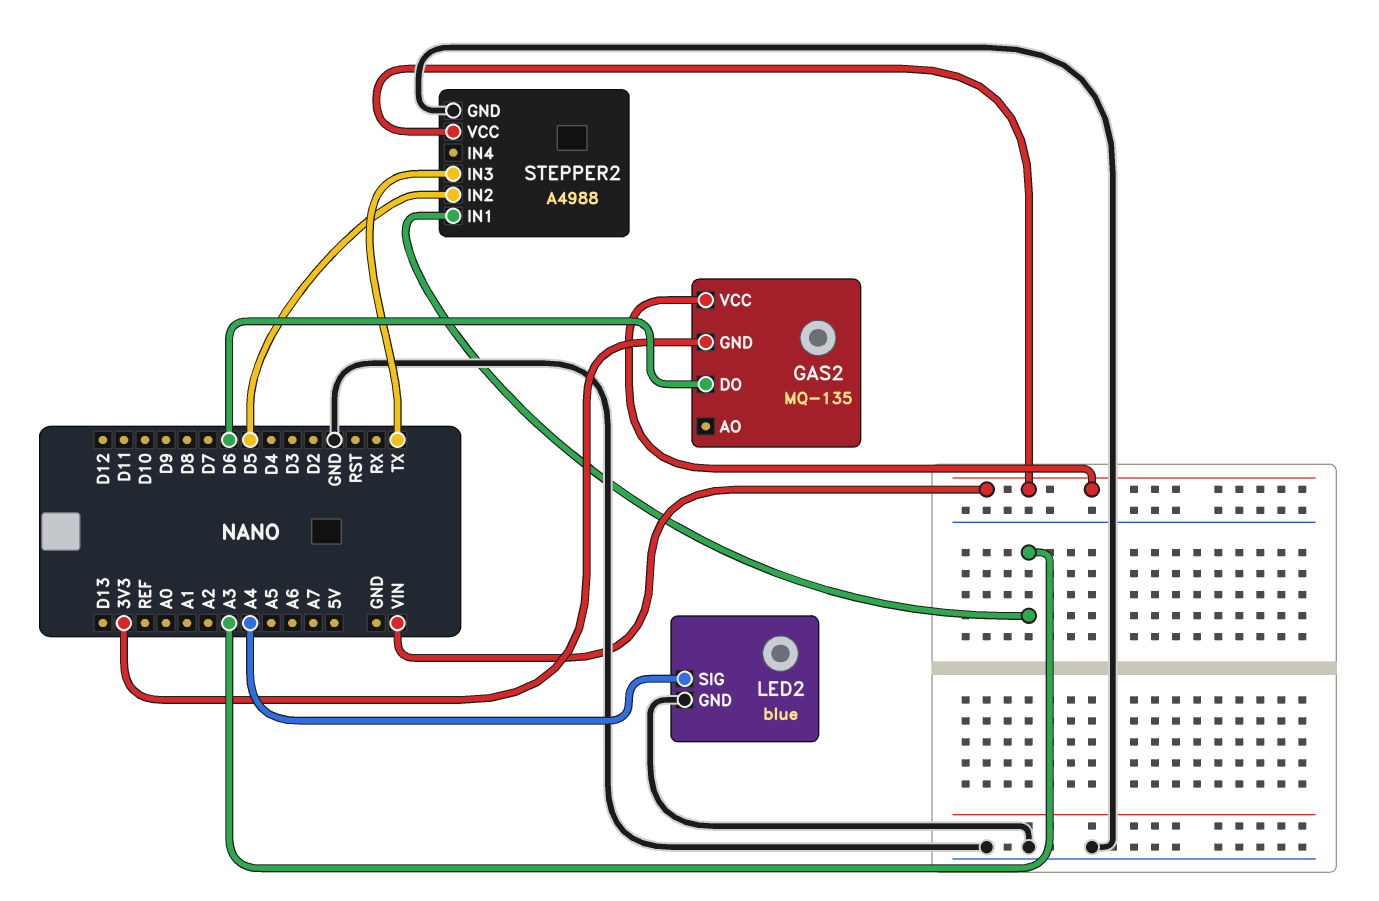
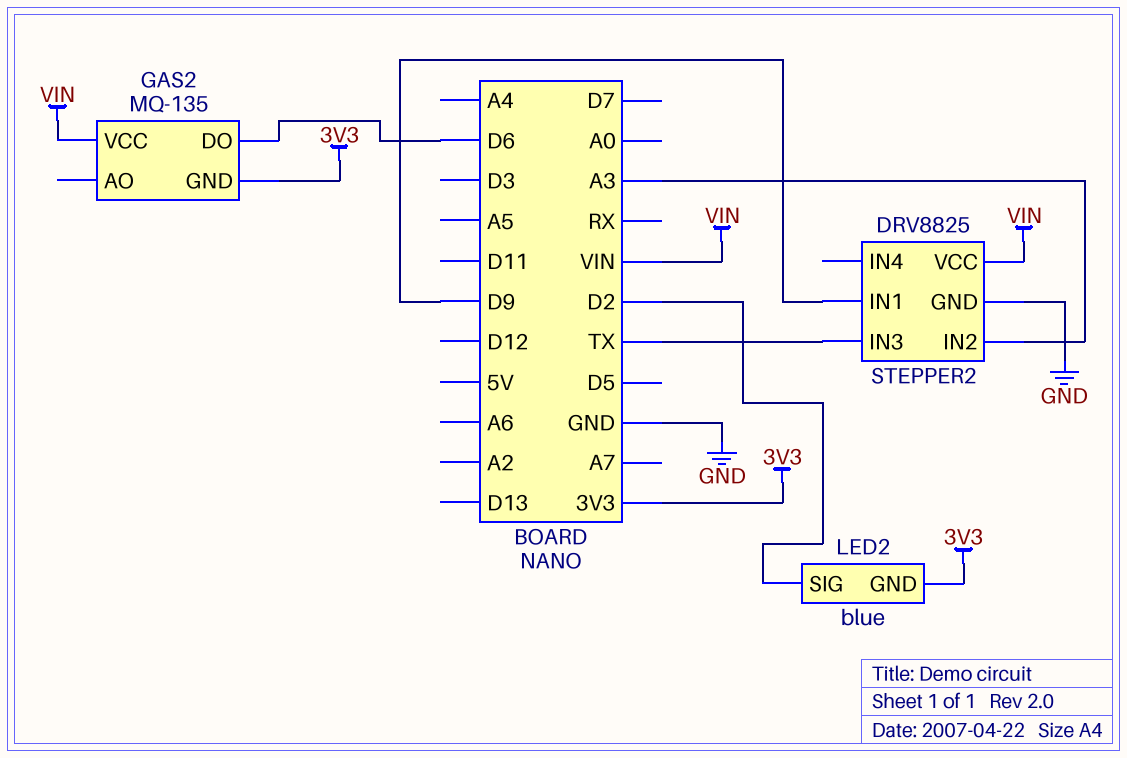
LED2 pin GND: GND -> 3V3
LED2 pin SIG: A4 -> D2
STEPPER2: A4988 -> DRV8825
STEPPER2 pin IN1: A3 -> D9
STEPPER2 pin IN2: D5 -> A3

